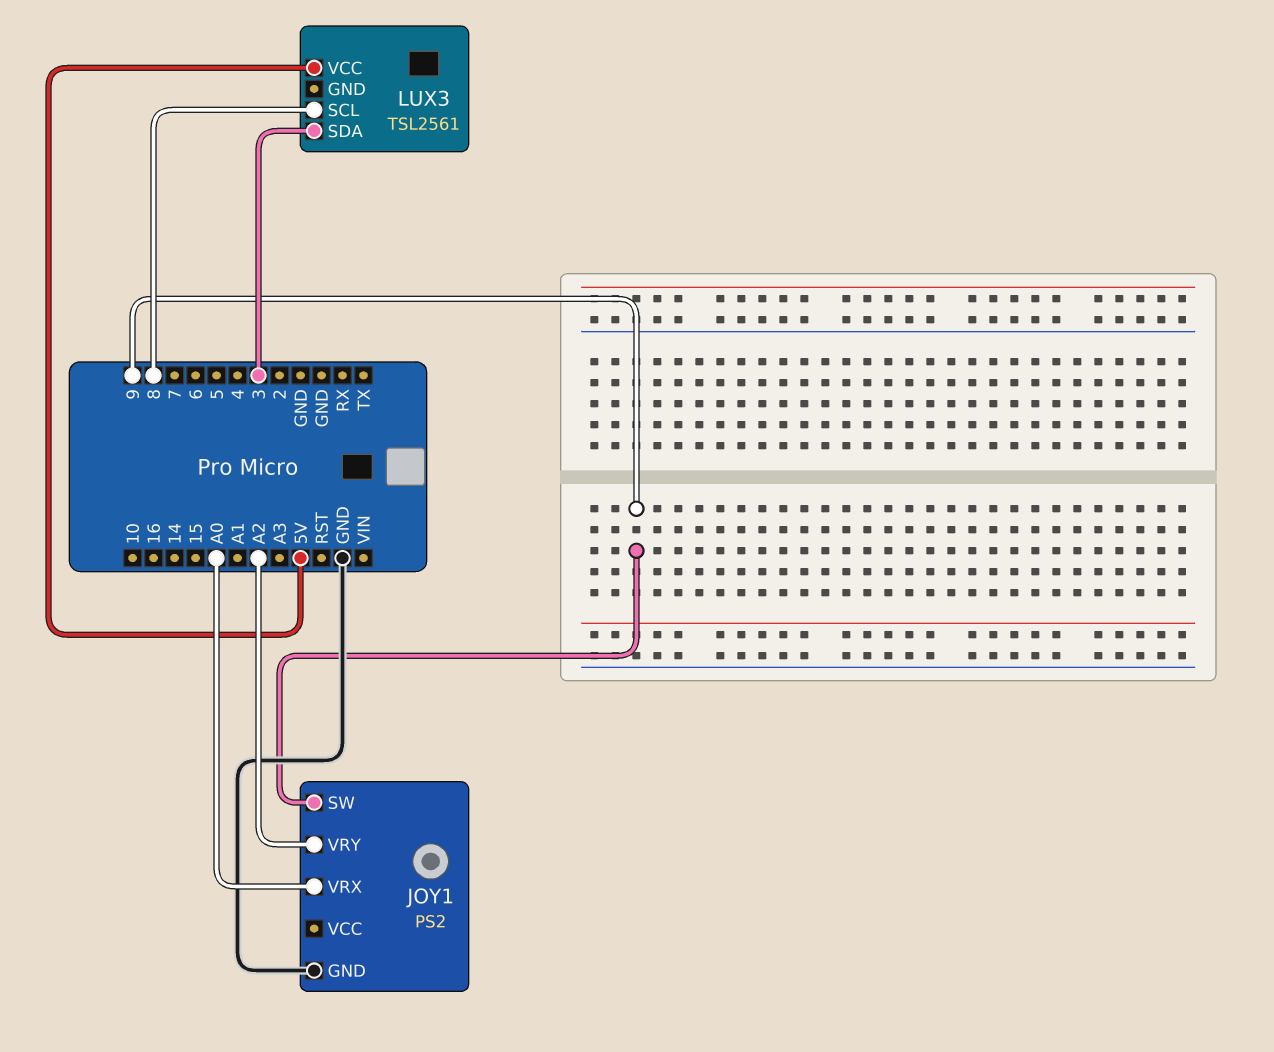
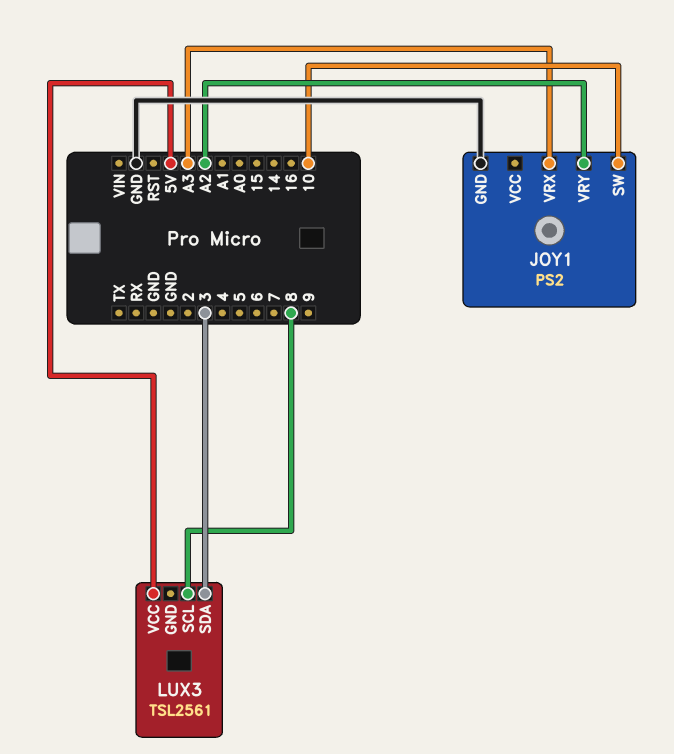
JOY1 pin SW: 9 -> 10
JOY1 pin VRX: A0 -> A3

